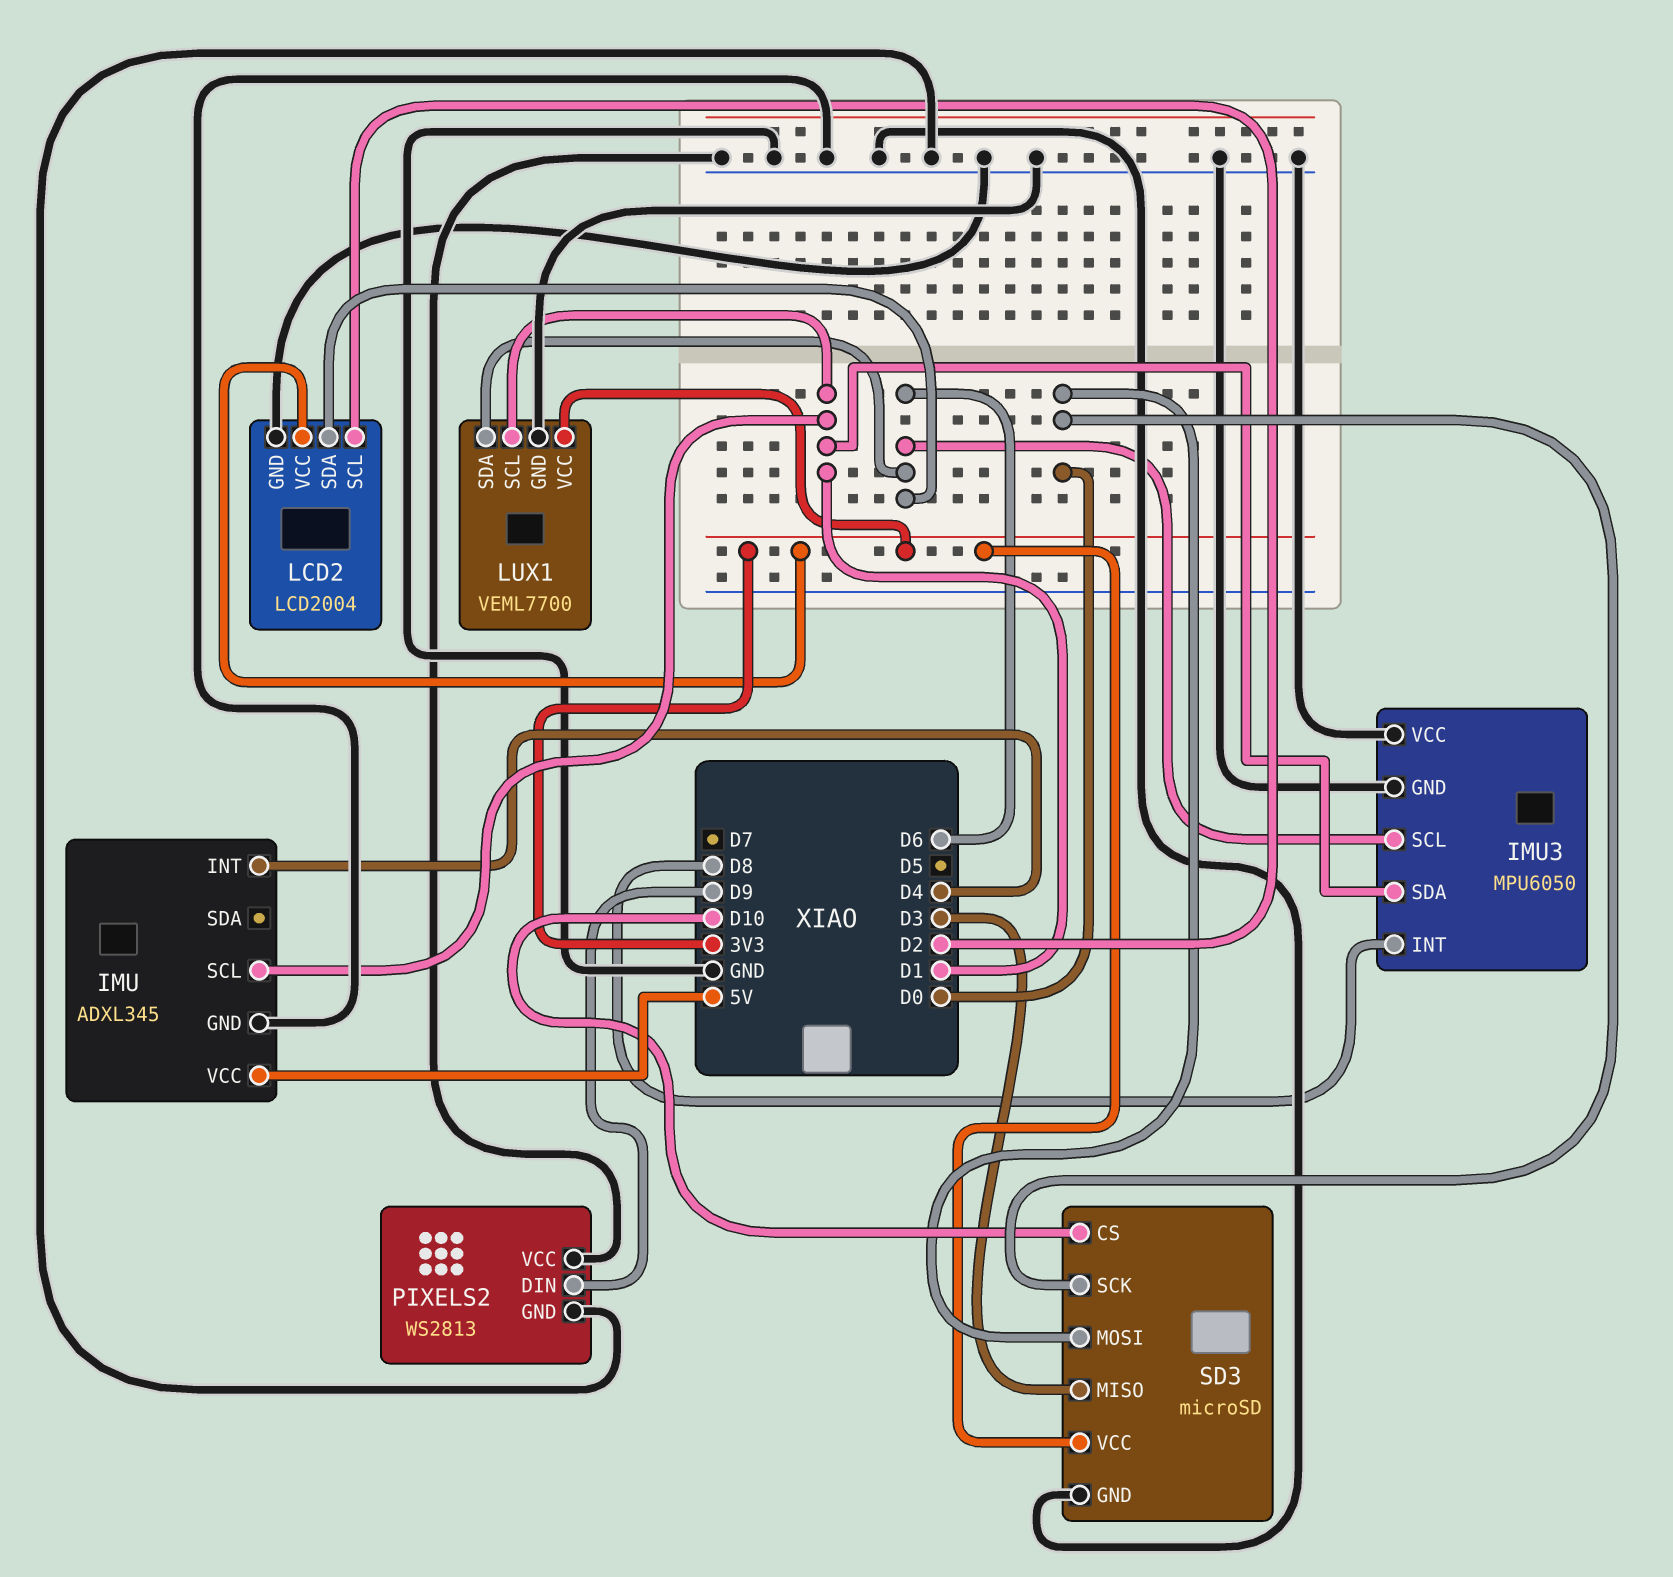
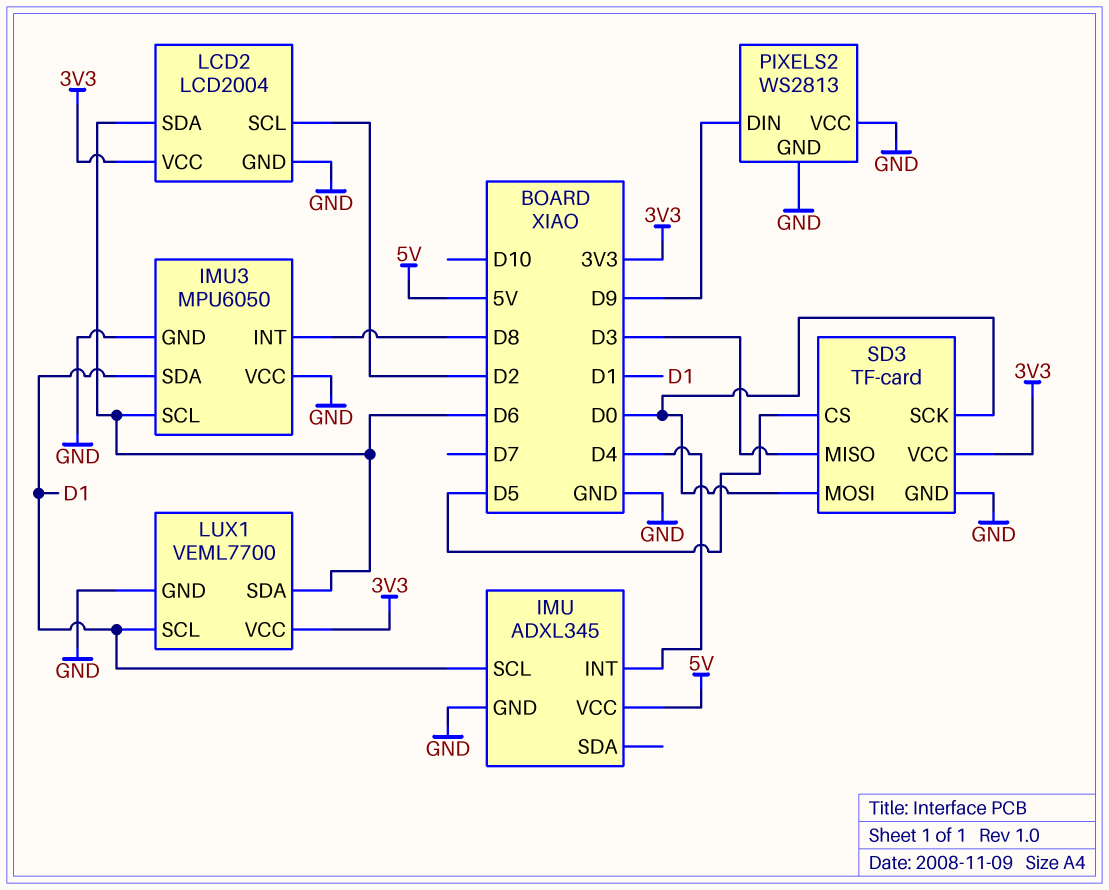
SD3: microSD -> TF-card
SD3 pin CS: D10 -> D5

